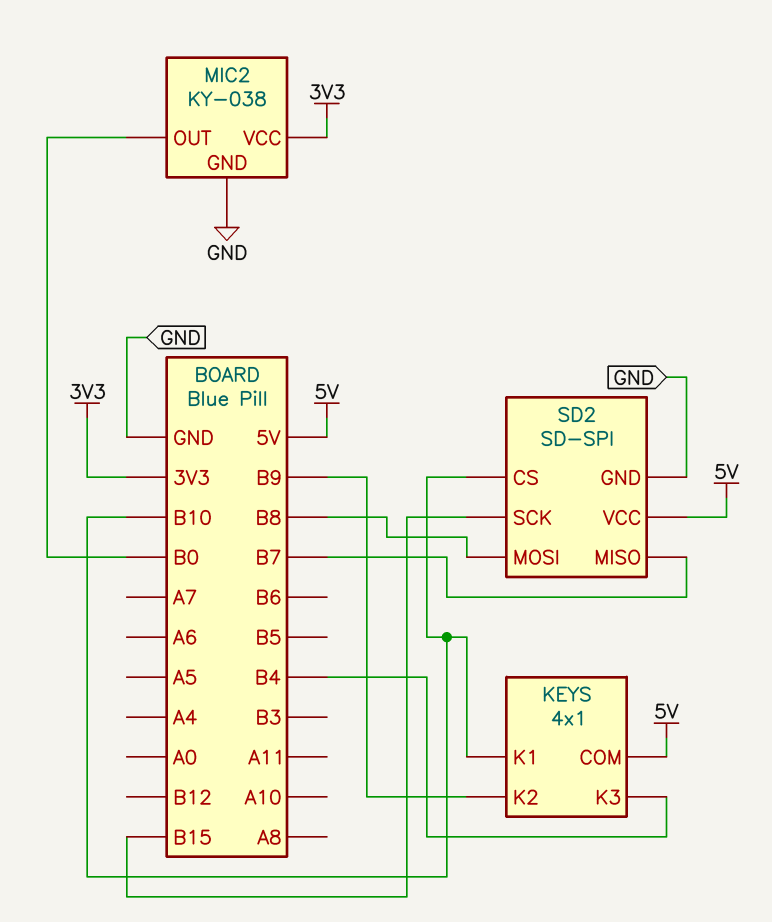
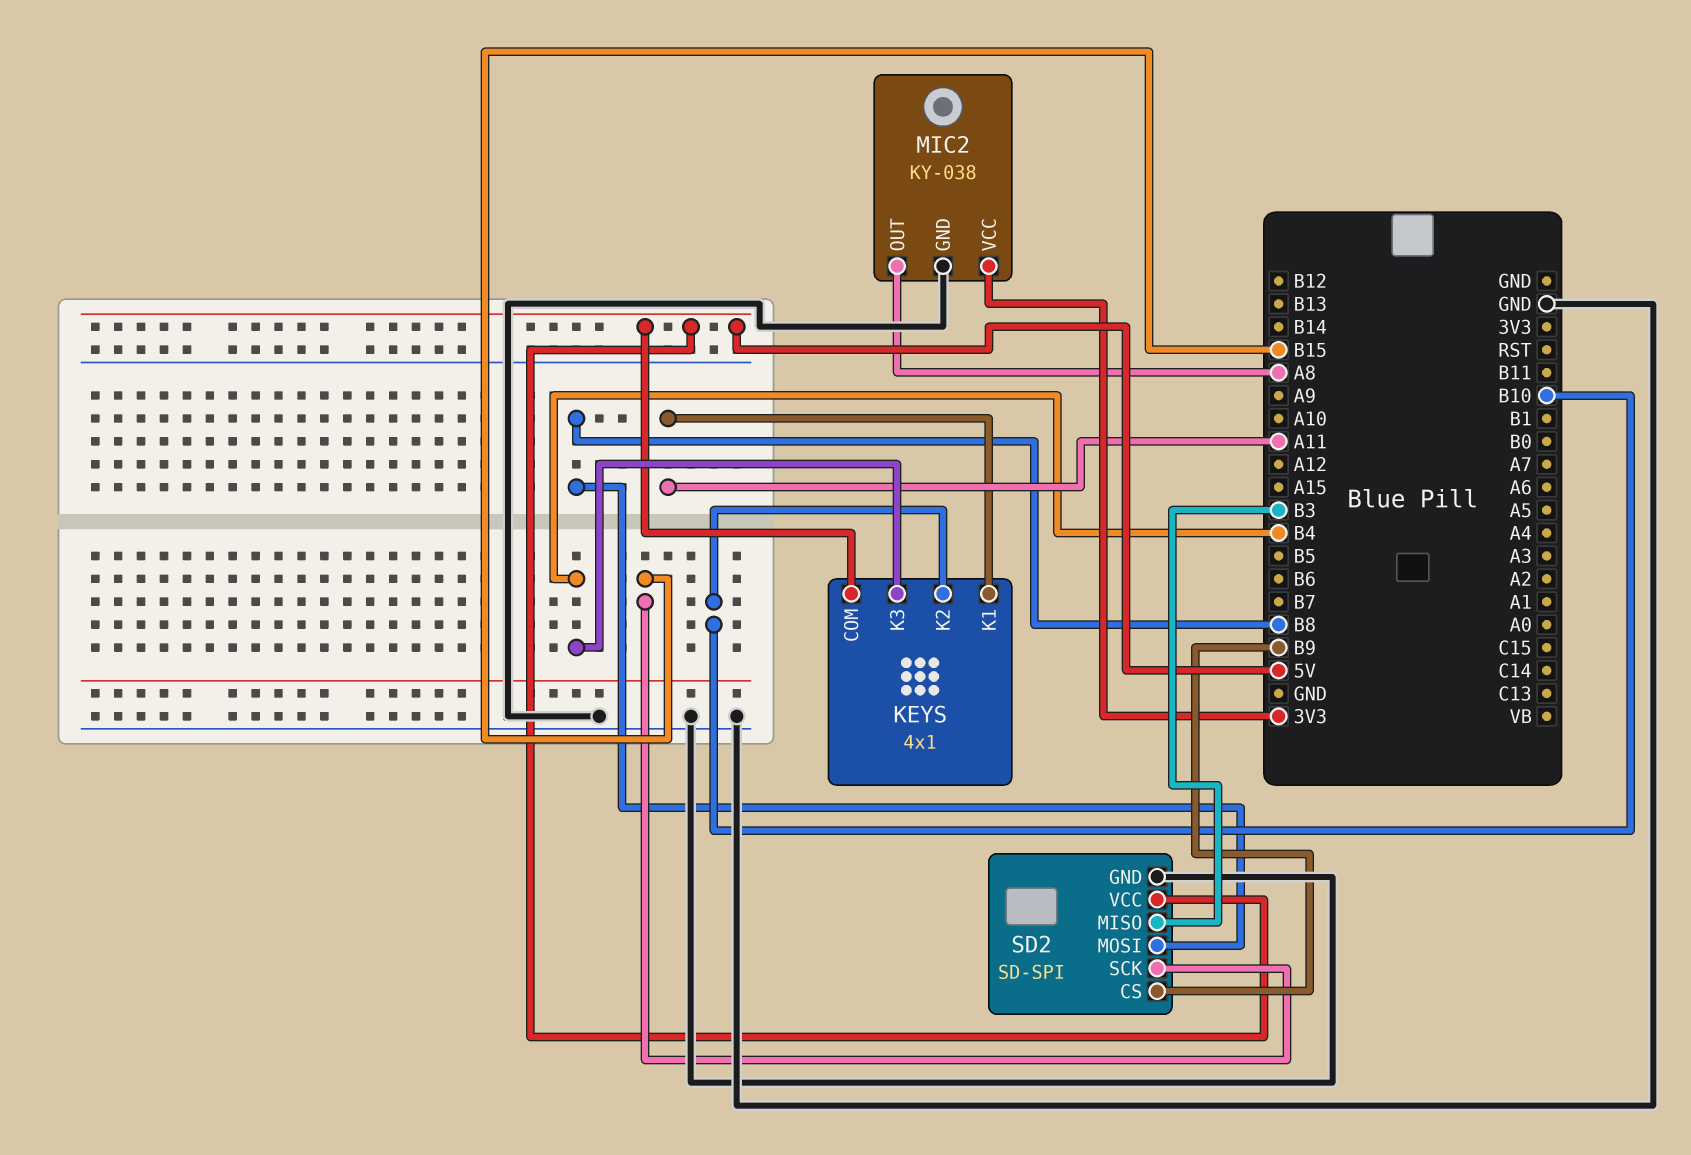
KEYS pin K1: B10 -> A11
KEYS pin K2: B9 -> B10
MIC2 pin OUT: B0 -> A8
SD2 pin CS: B10 -> B9
SD2 pin MISO: B7 -> B3

